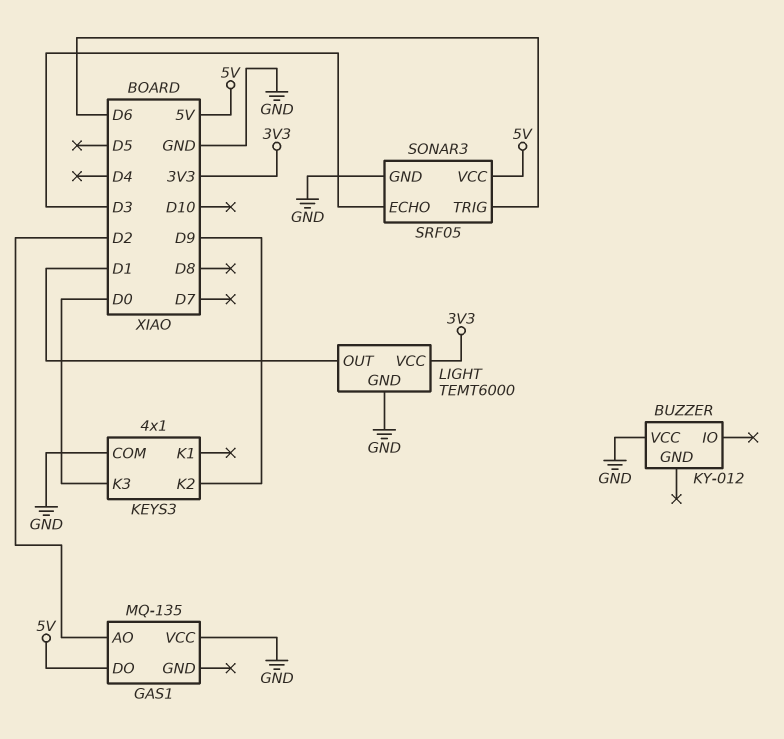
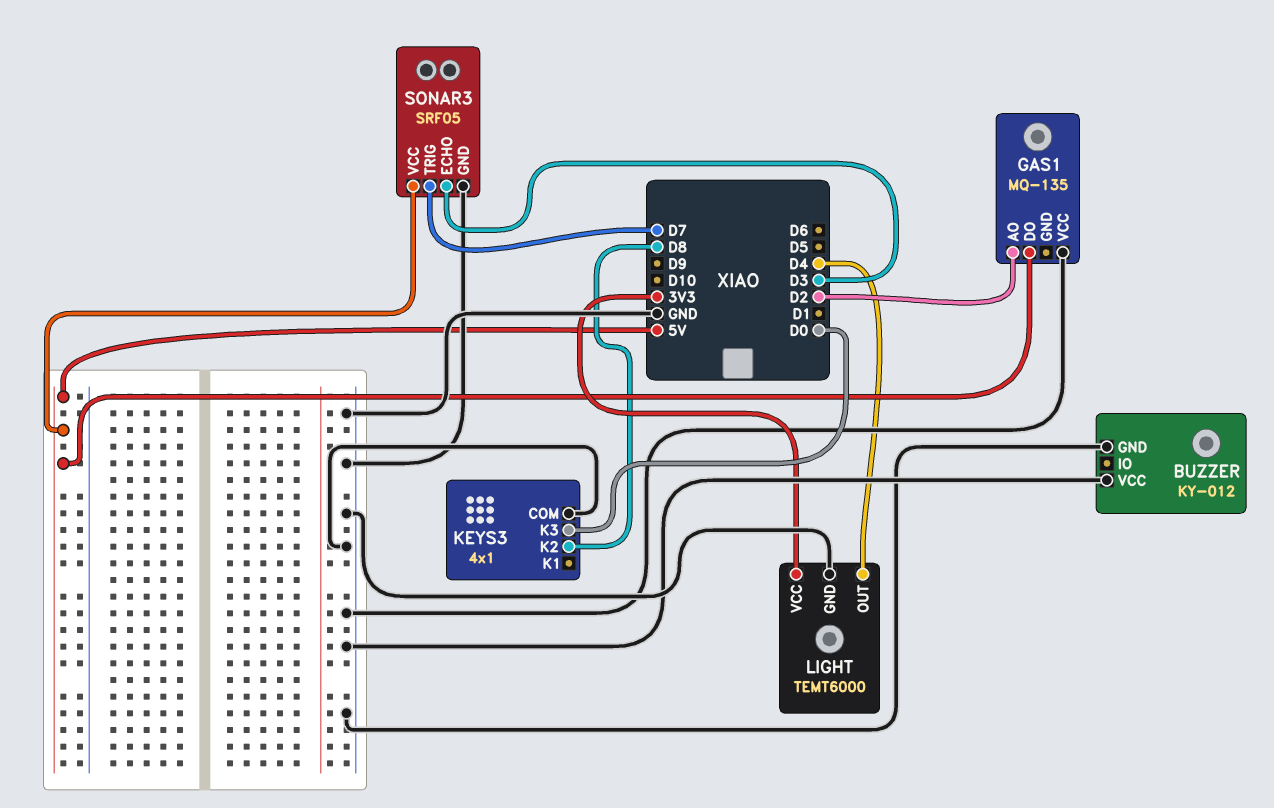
BUZZER pin GND: none -> GND
KEYS3 pin K2: D9 -> D8
LIGHT pin OUT: D1 -> D4
SONAR3 pin TRIG: D6 -> D7

